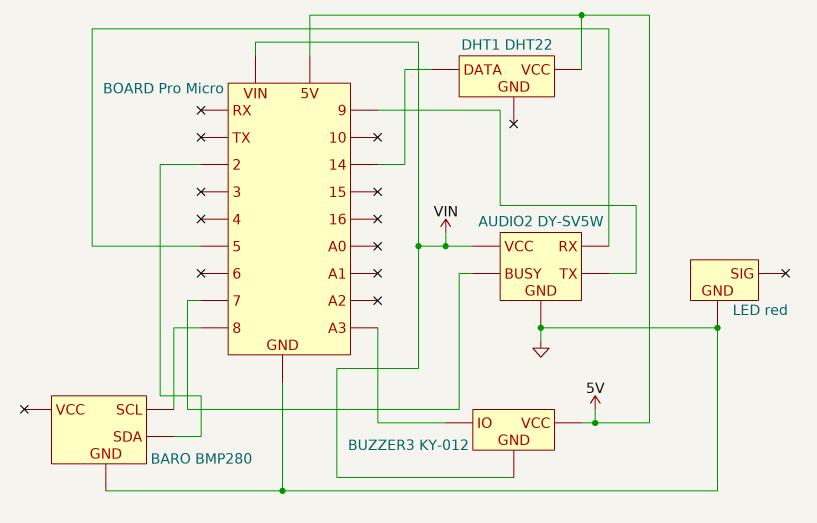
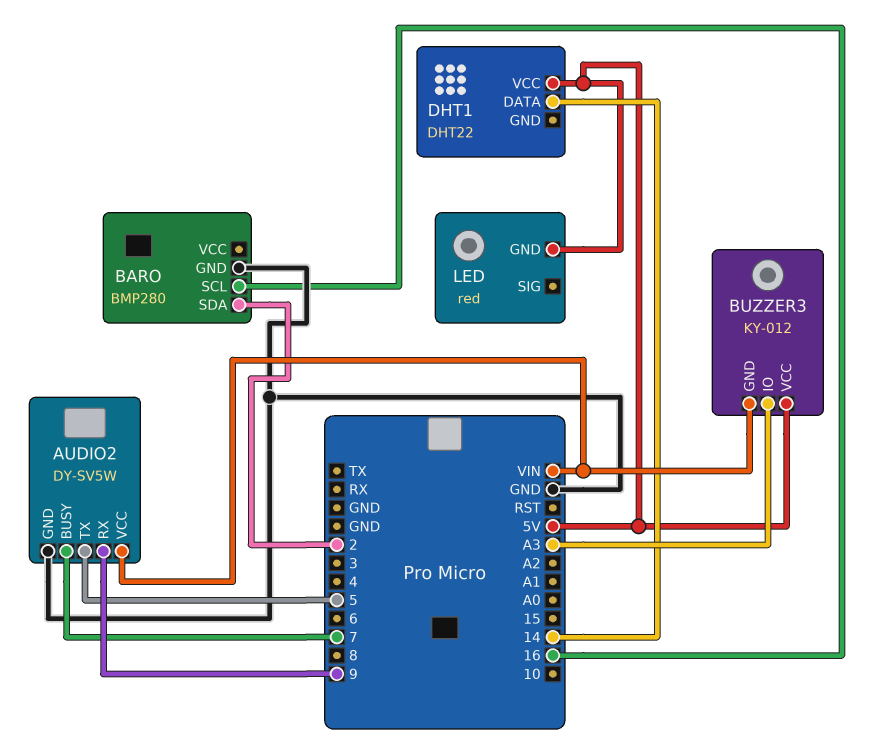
AUDIO2 pin RX: 5 -> 9
AUDIO2 pin TX: 9 -> 5
BARO pin SCL: 8 -> 16
LED pin GND: GND -> 5V

